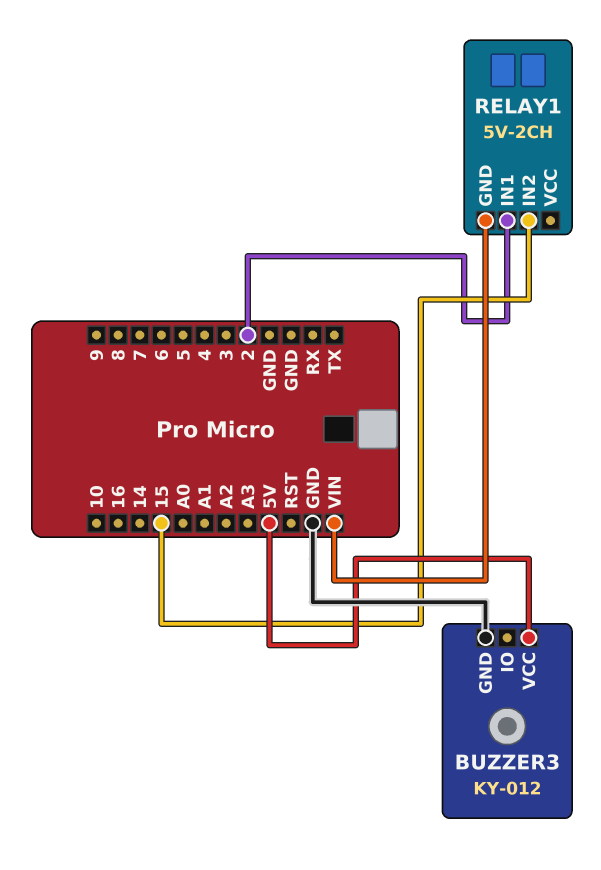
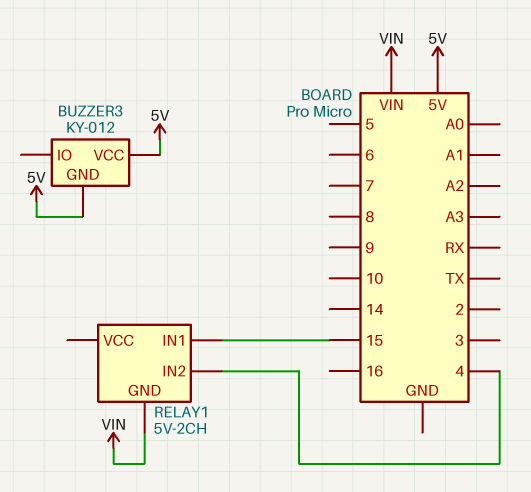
BUZZER3 pin GND: GND -> 5V
RELAY1 pin IN1: 2 -> 15
RELAY1 pin IN2: 15 -> 4

